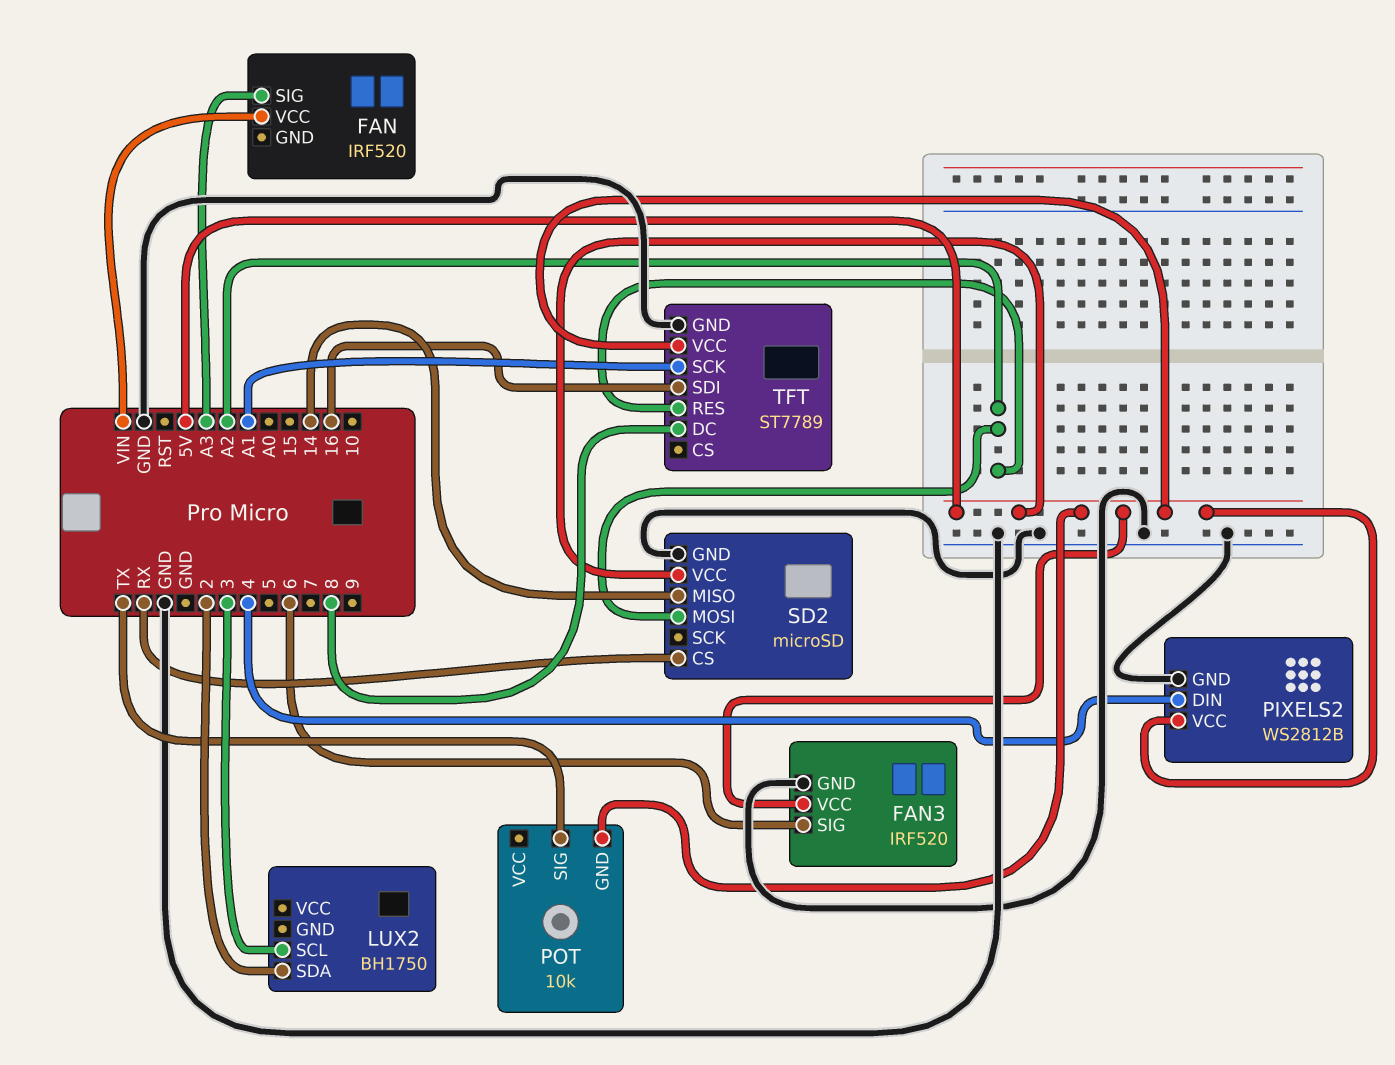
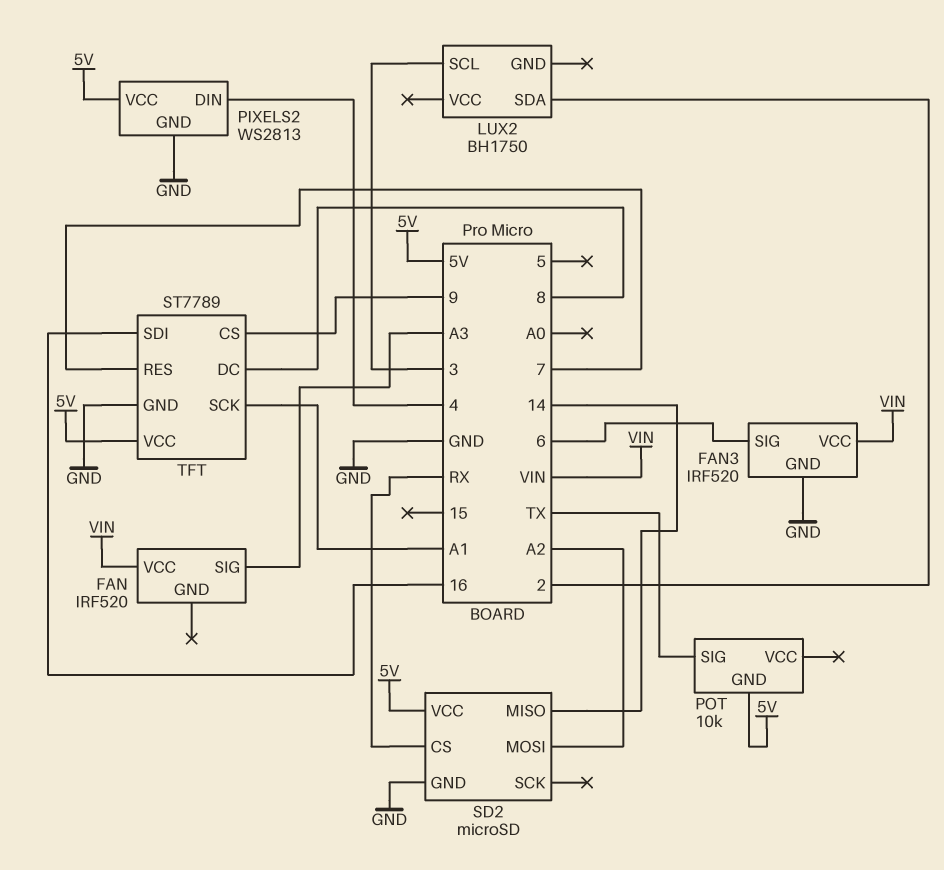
FAN3 pin VCC: 5V -> VIN
PIXELS2: WS2812B -> WS2813
TFT pin CS: none -> 9
TFT pin RES: A2 -> 7

